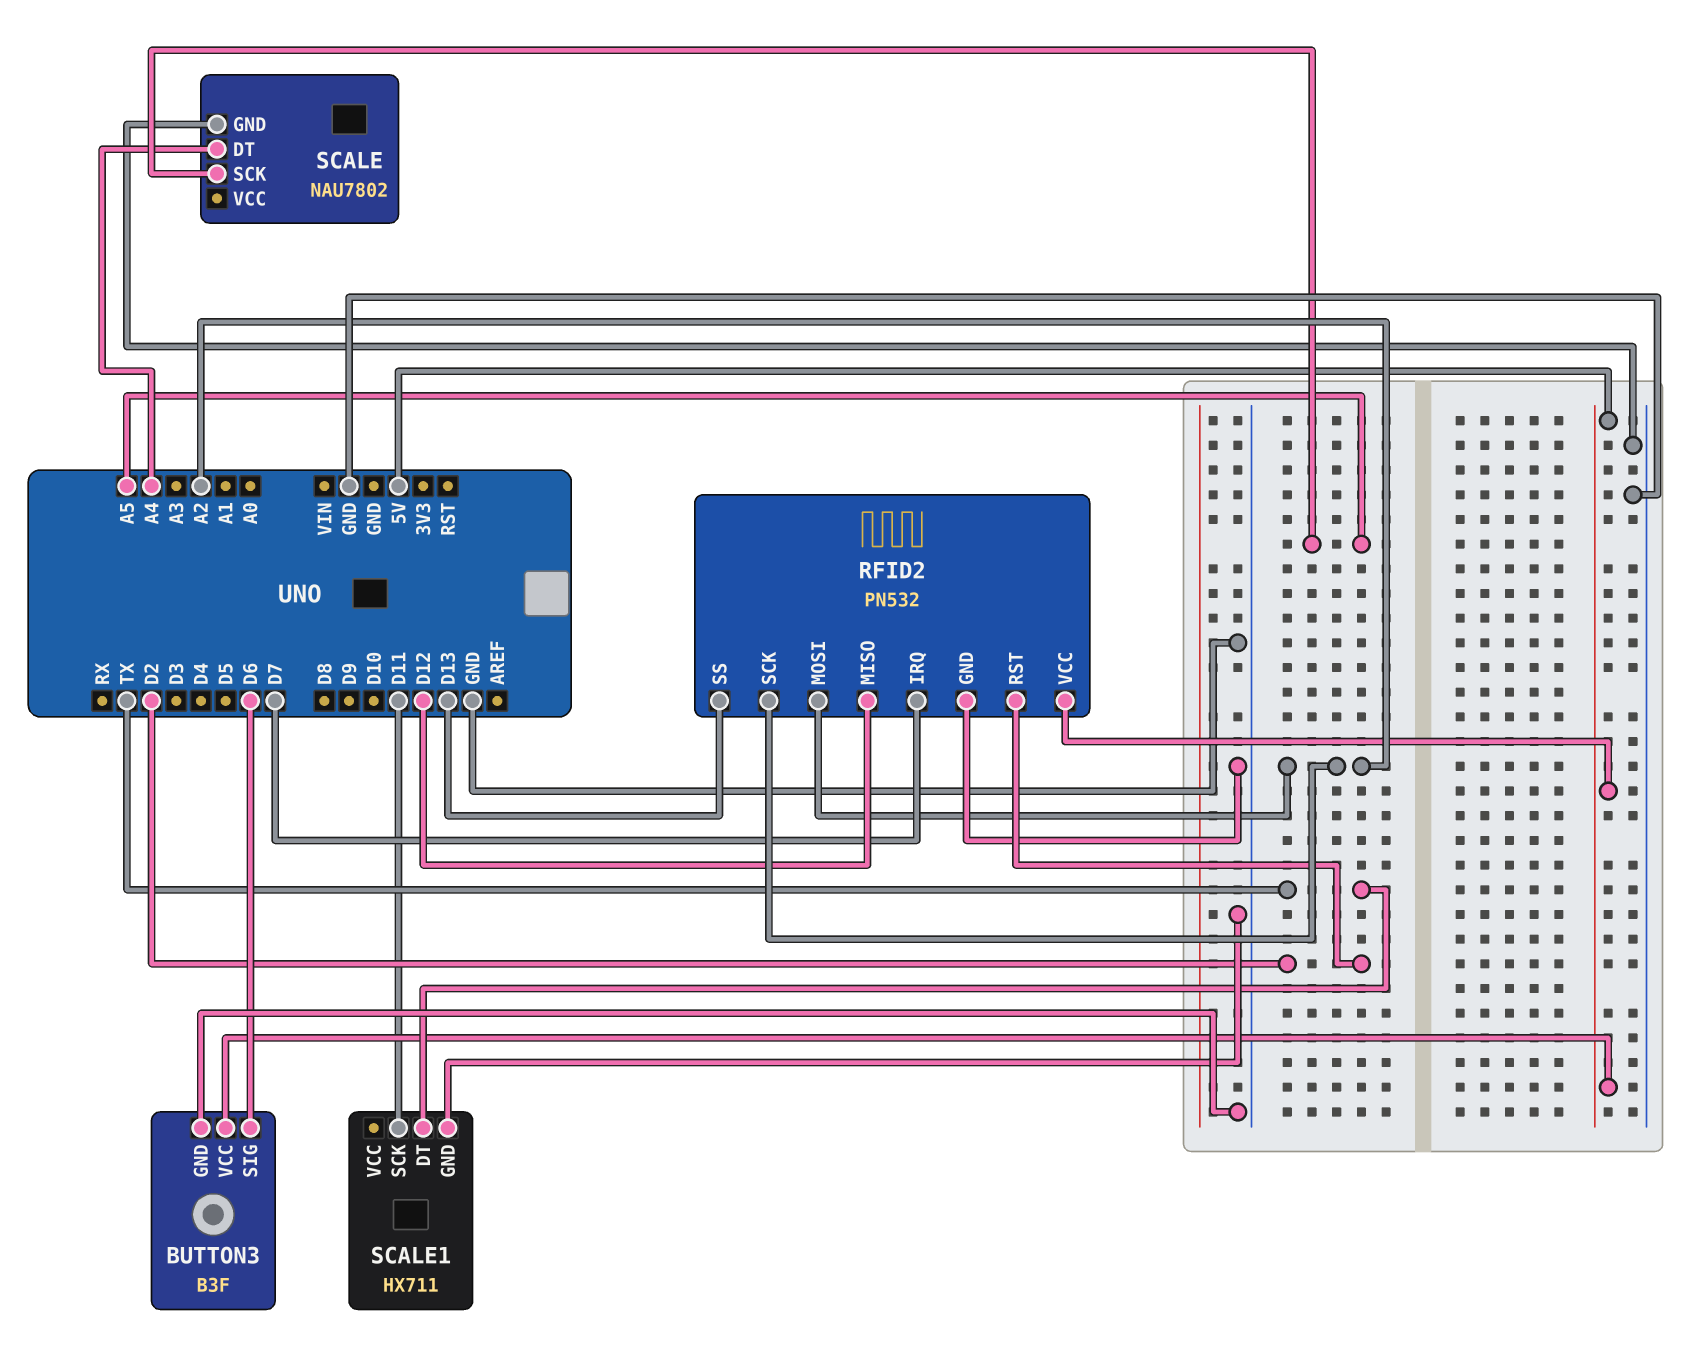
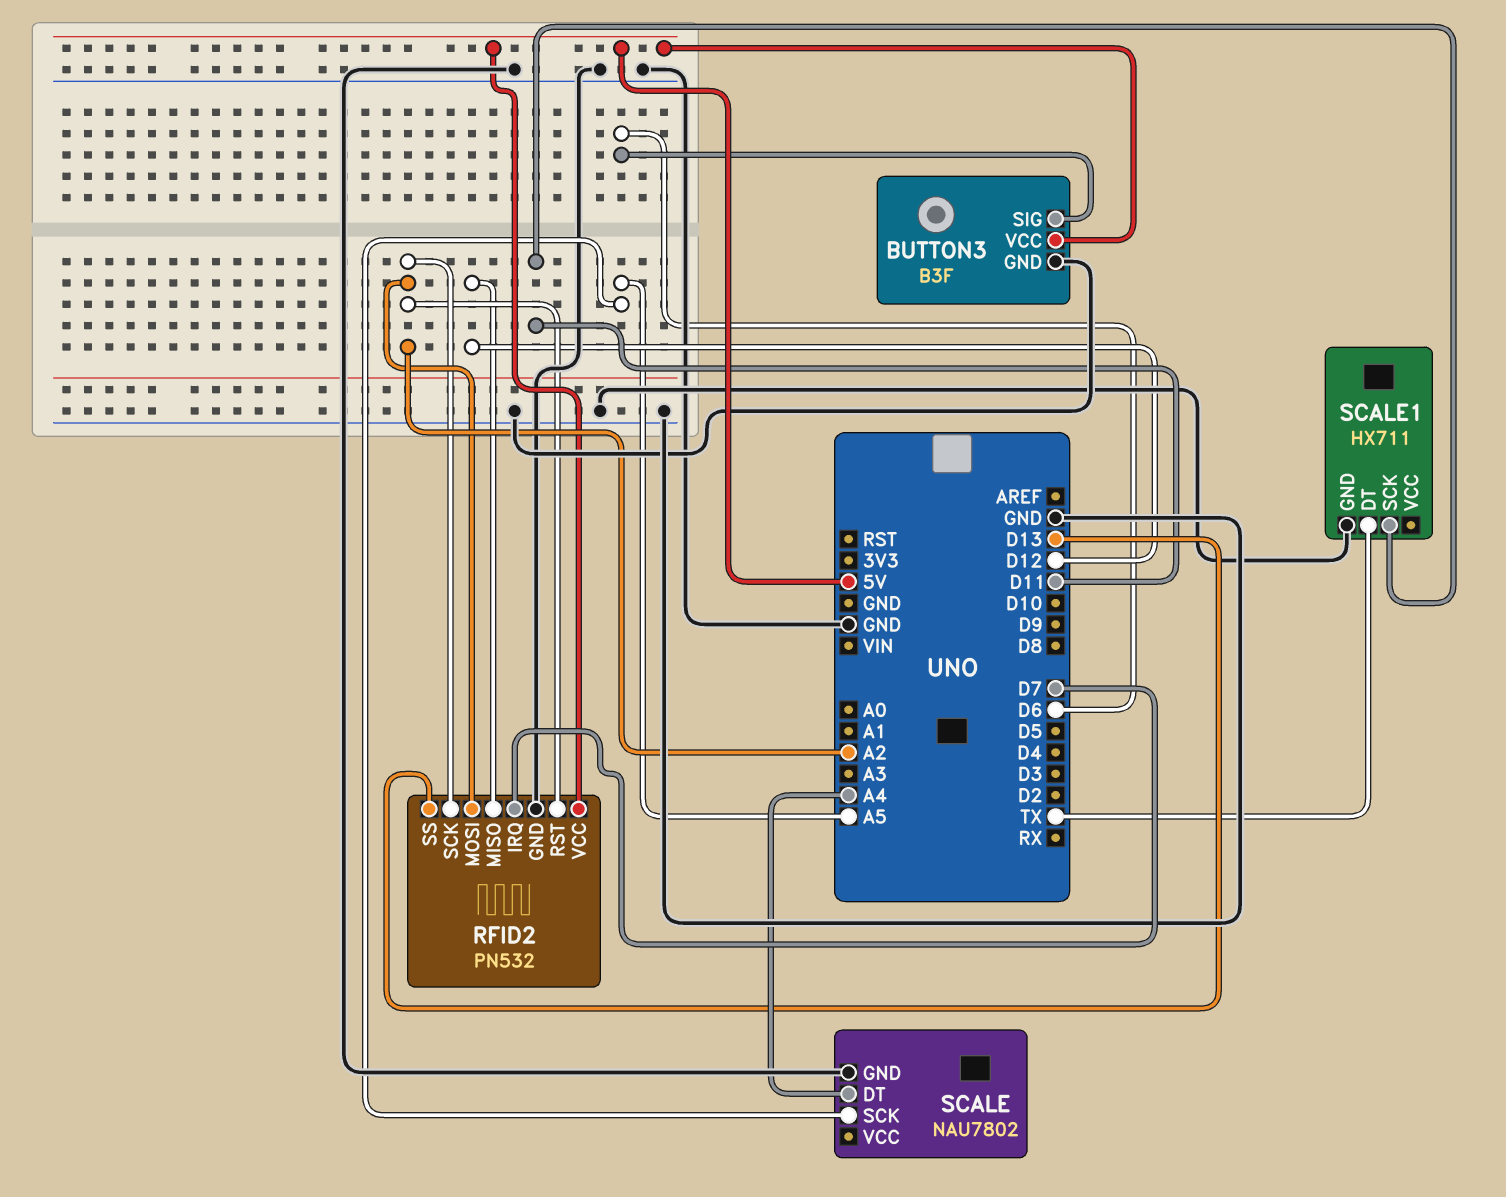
RFID2 pin RST: D2 -> A2

